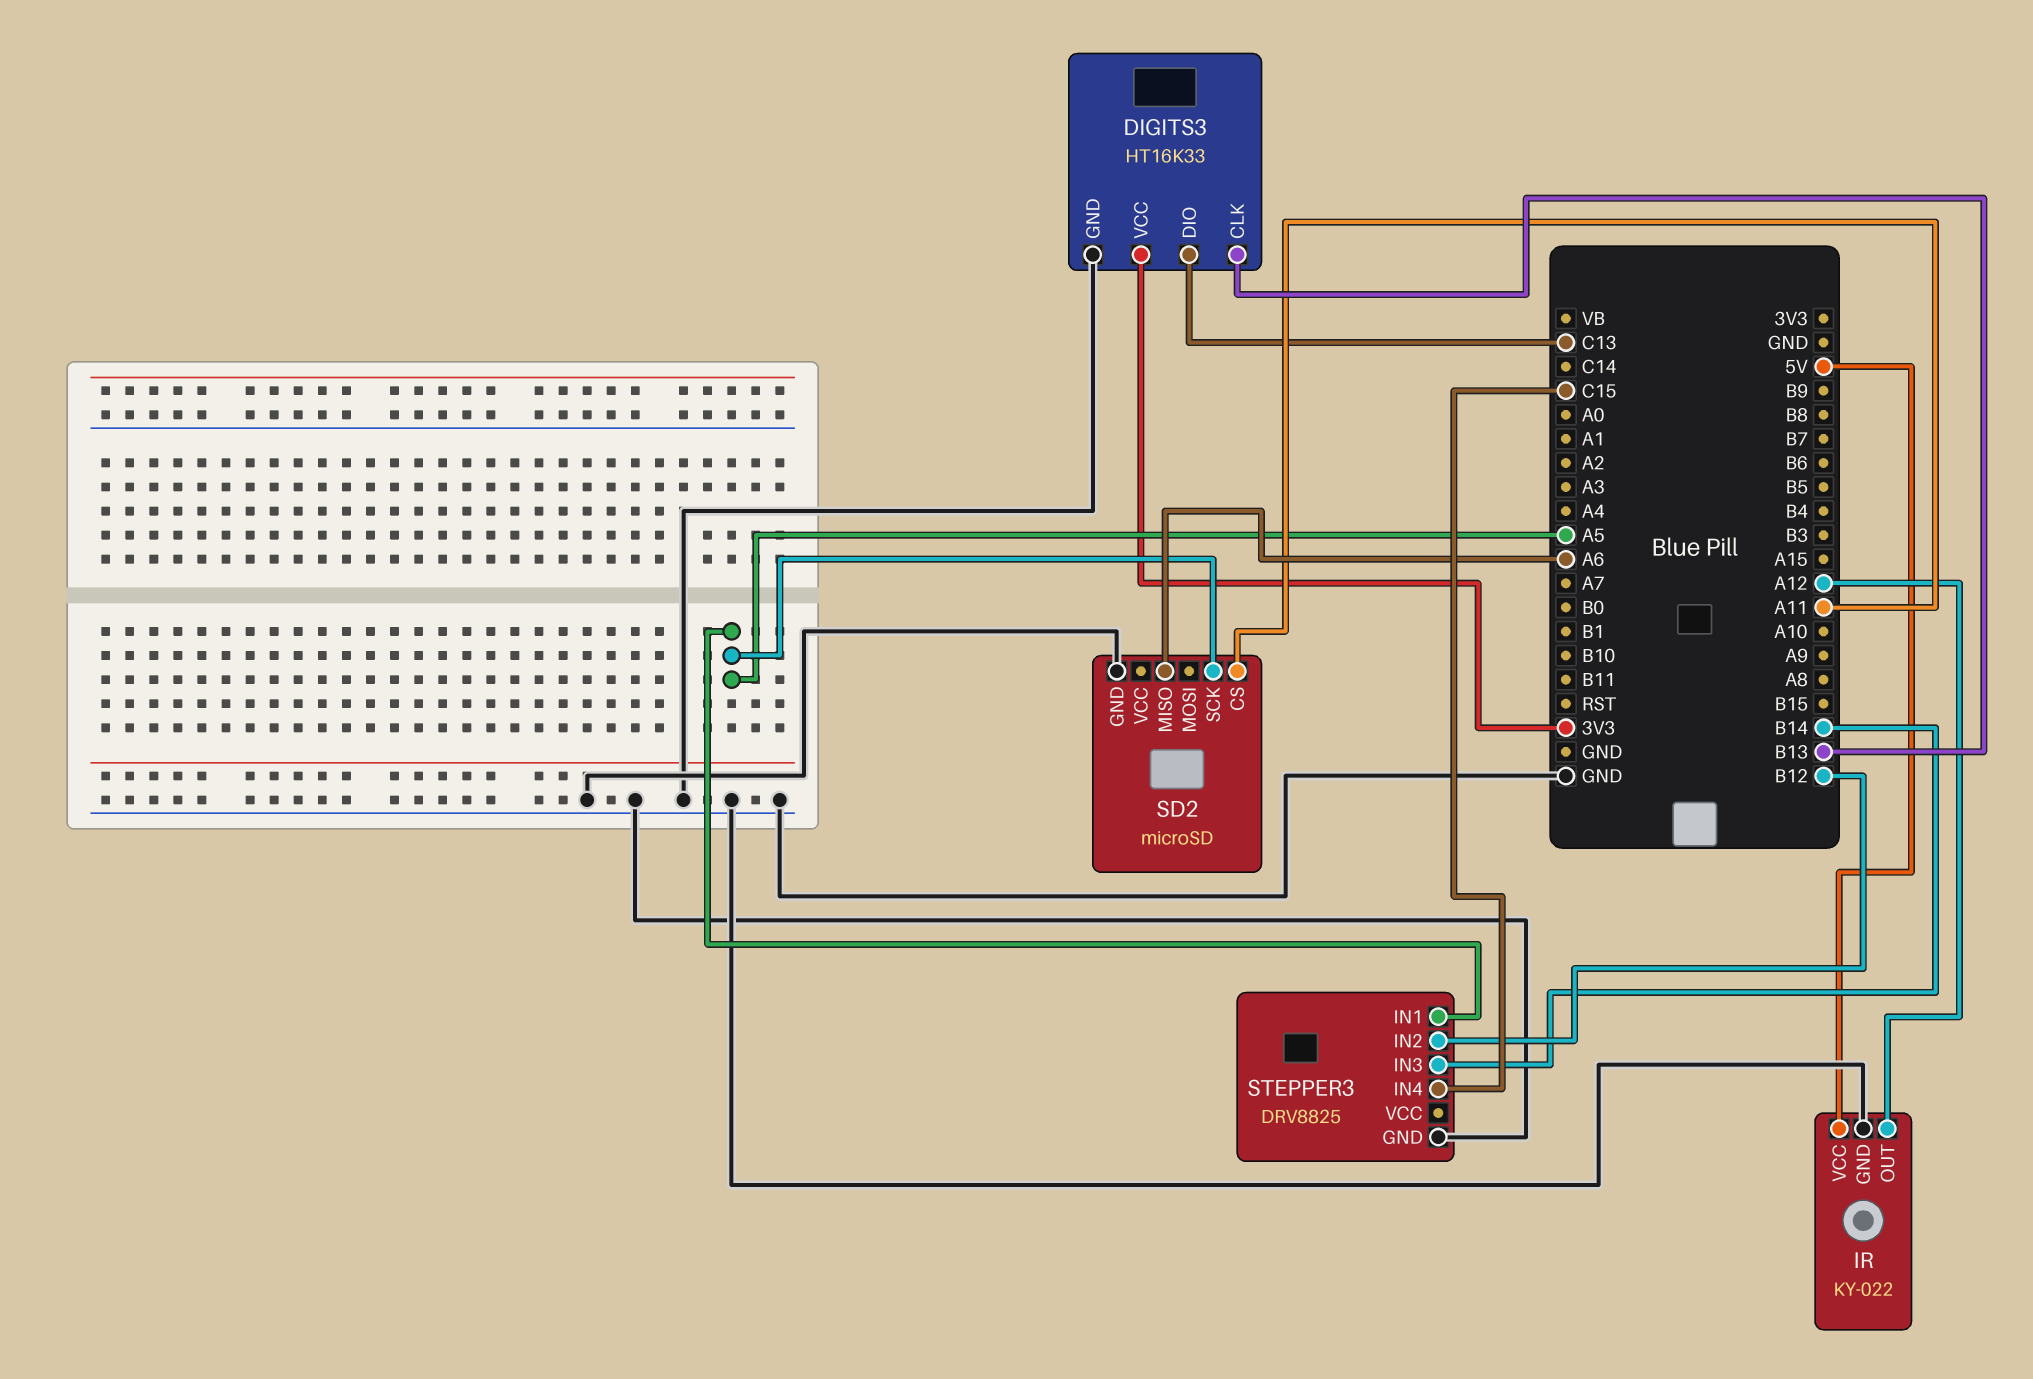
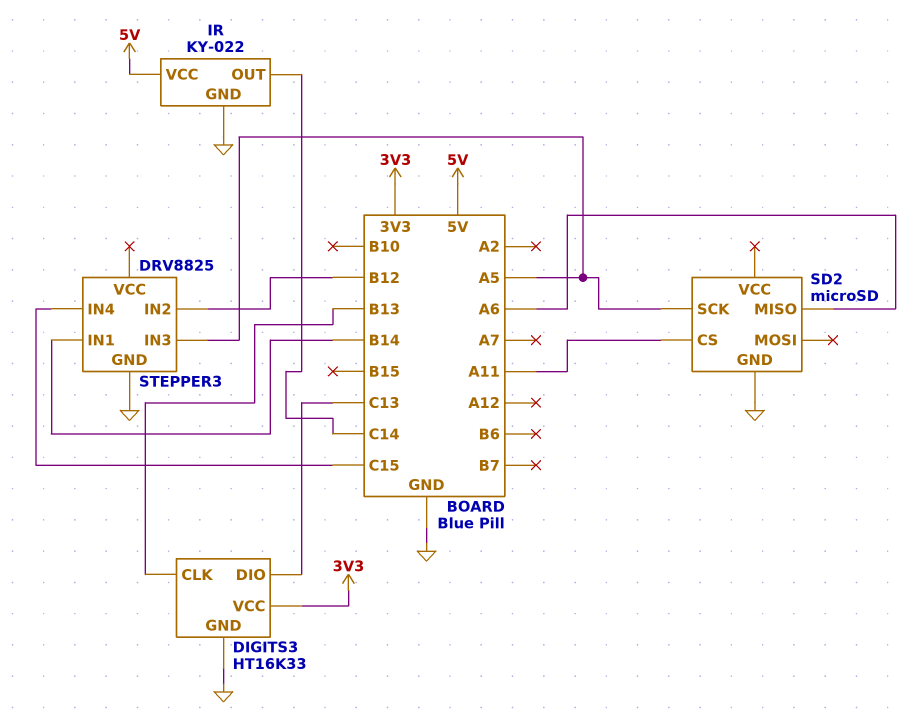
IR pin OUT: A12 -> C14
STEPPER3 pin IN1: A5 -> B14
STEPPER3 pin IN3: B14 -> A5

